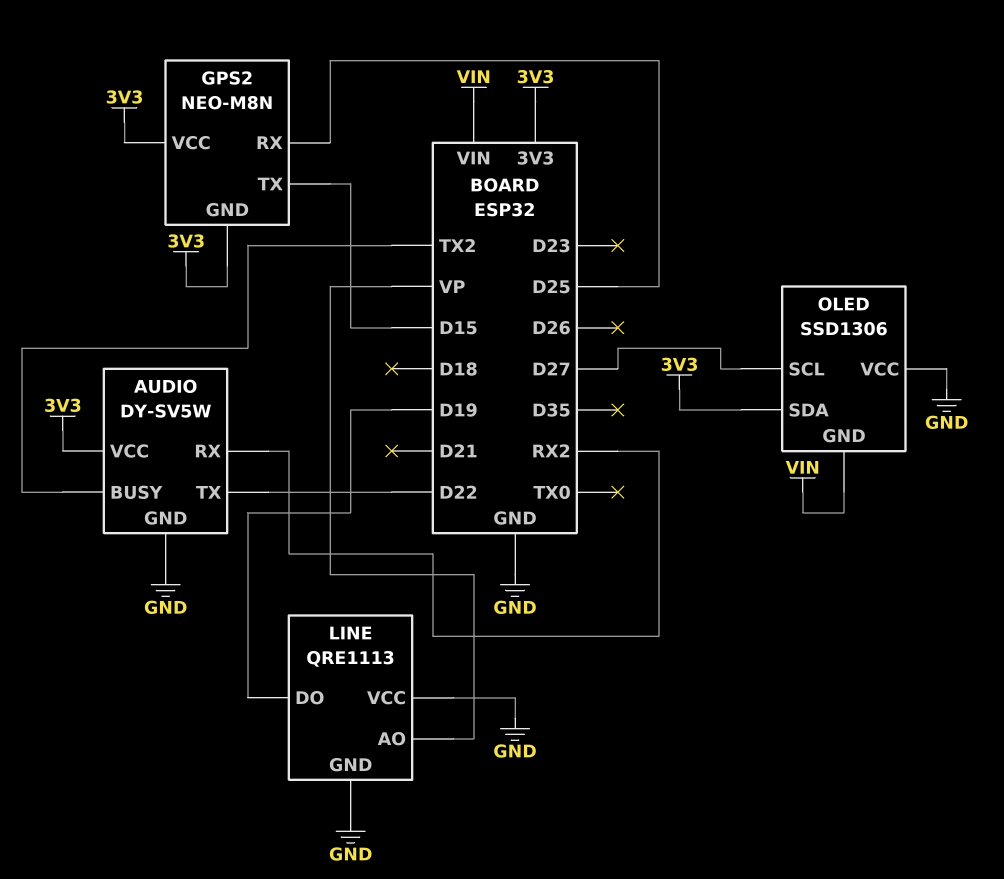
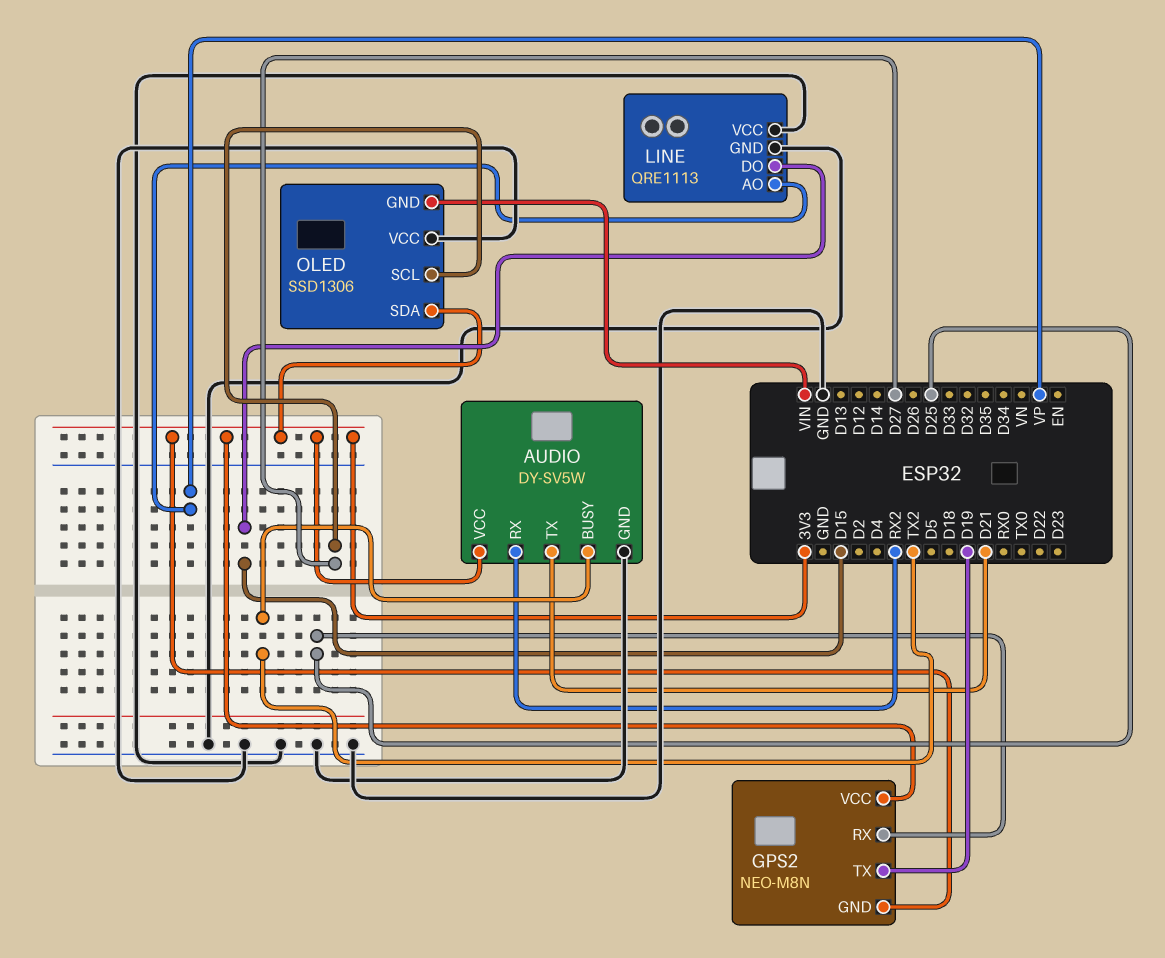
AUDIO pin TX: D22 -> D21
GPS2 pin TX: D15 -> D19
LINE pin DO: D19 -> D15

